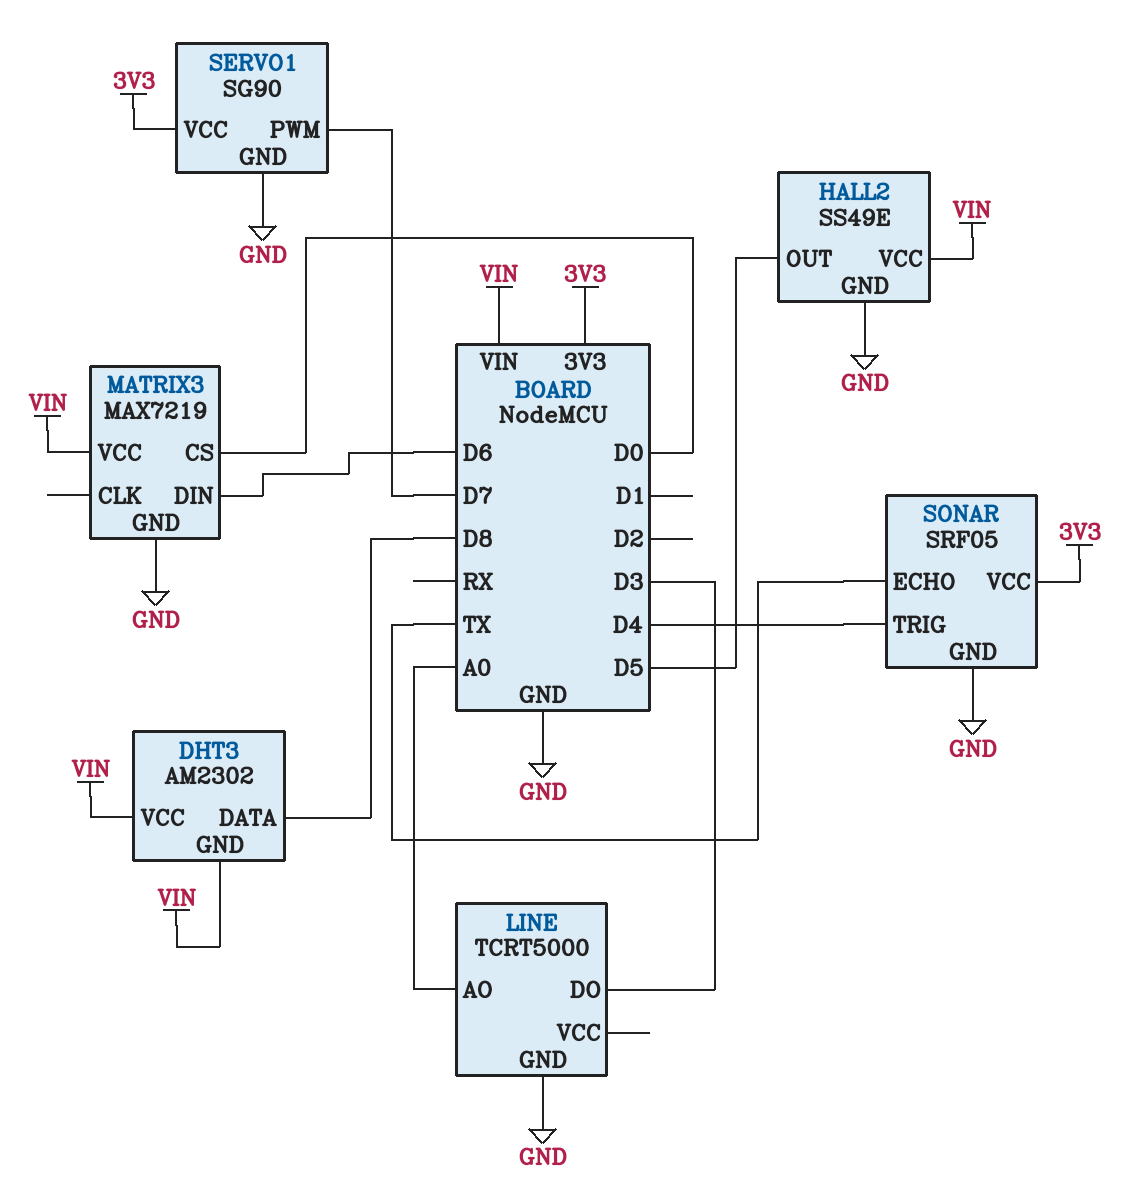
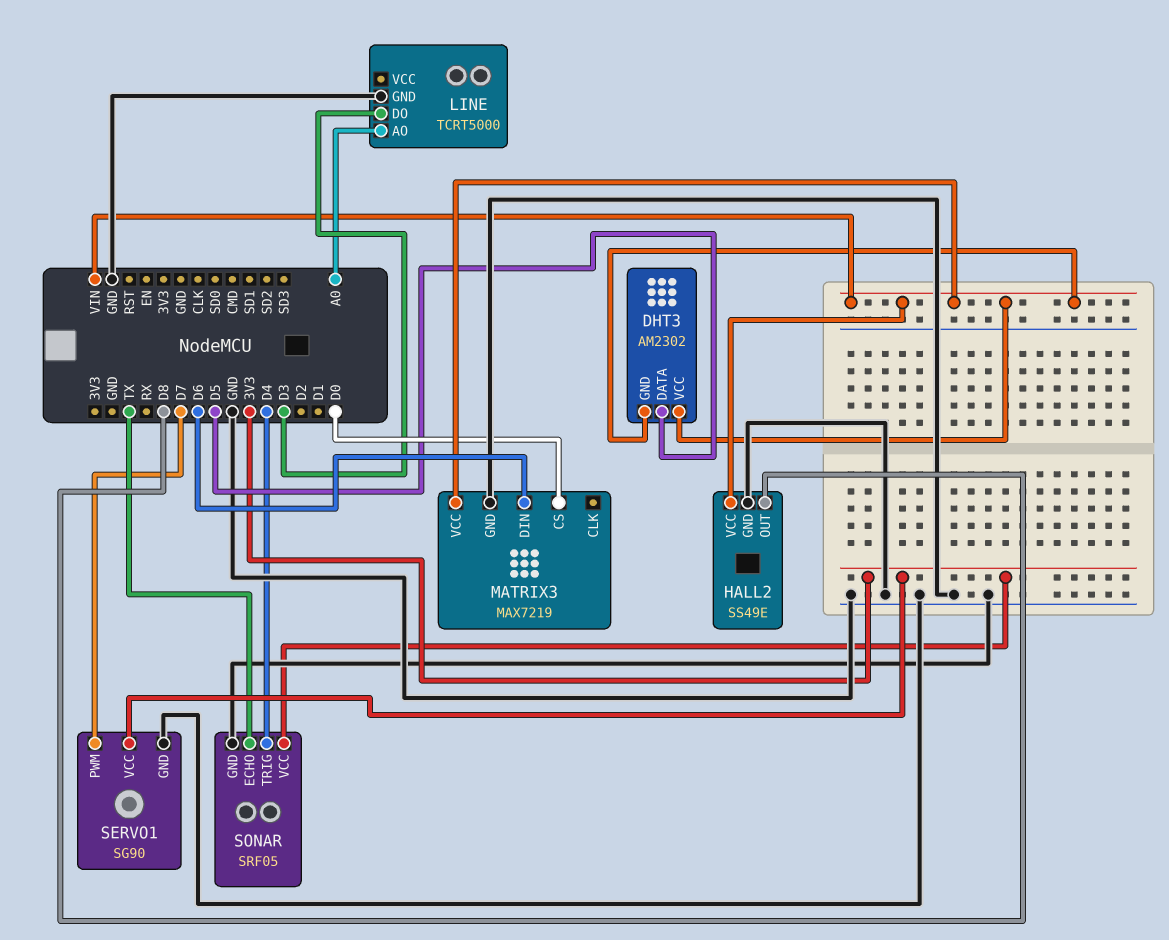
DHT3 pin DATA: D8 -> D5
HALL2 pin OUT: D5 -> D8

